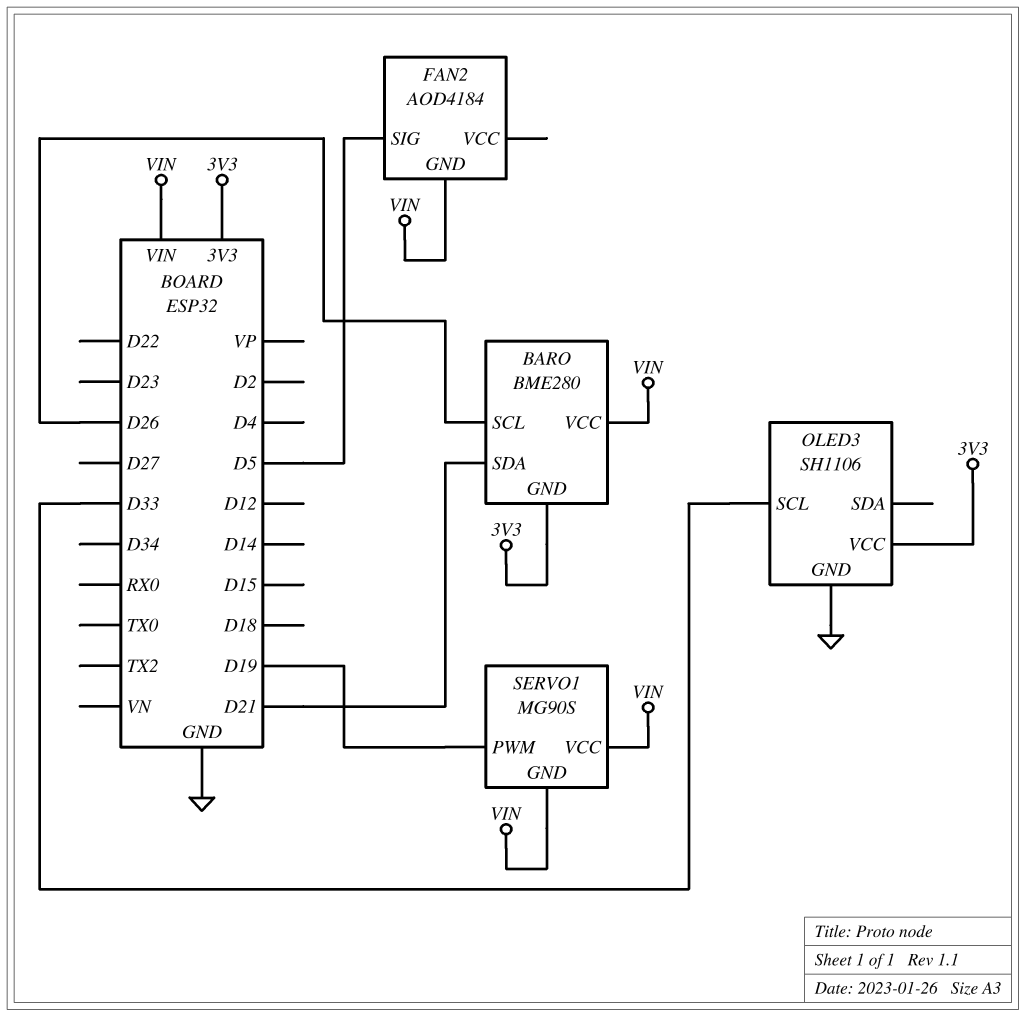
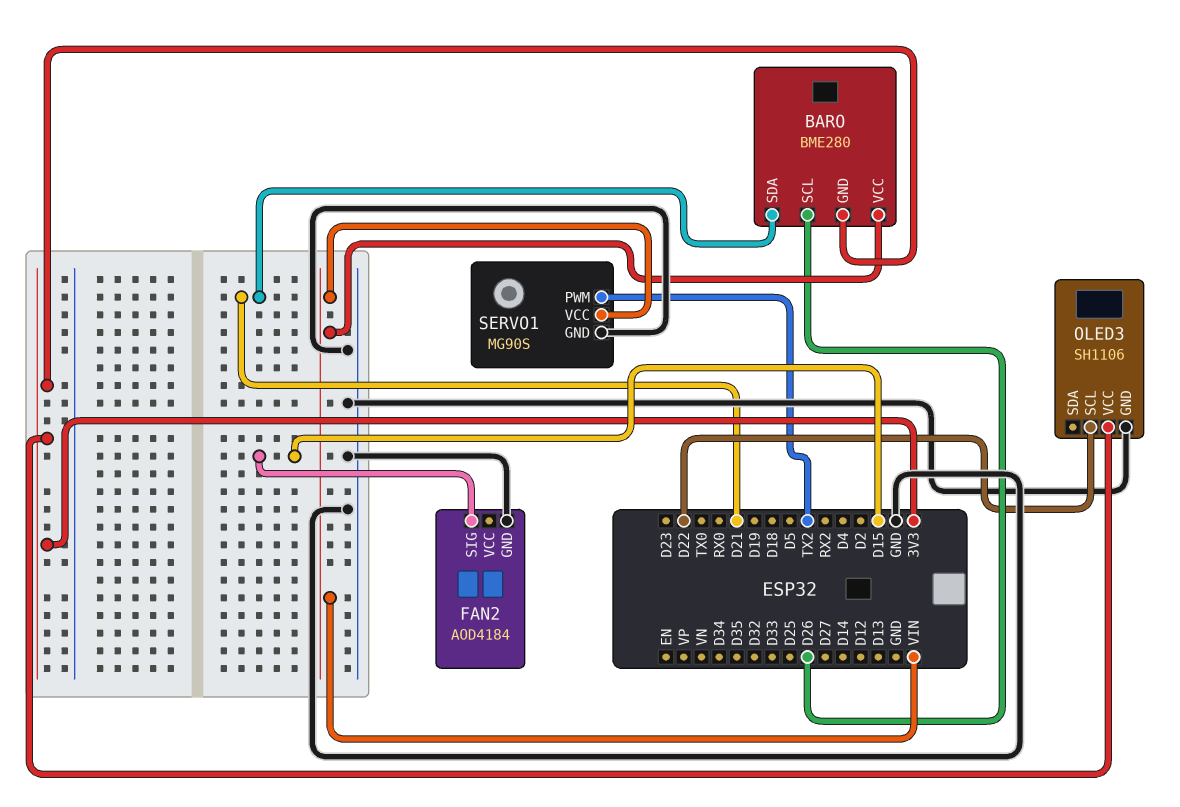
FAN2 pin GND: VIN -> GND
FAN2 pin SIG: D5 -> D15
OLED3 pin SCL: D33 -> D22
SERVO1 pin GND: VIN -> GND
SERVO1 pin PWM: D19 -> TX2

